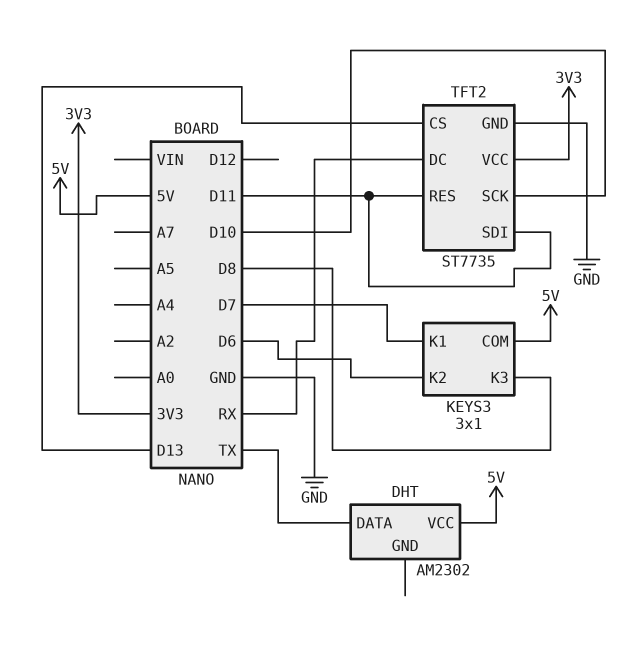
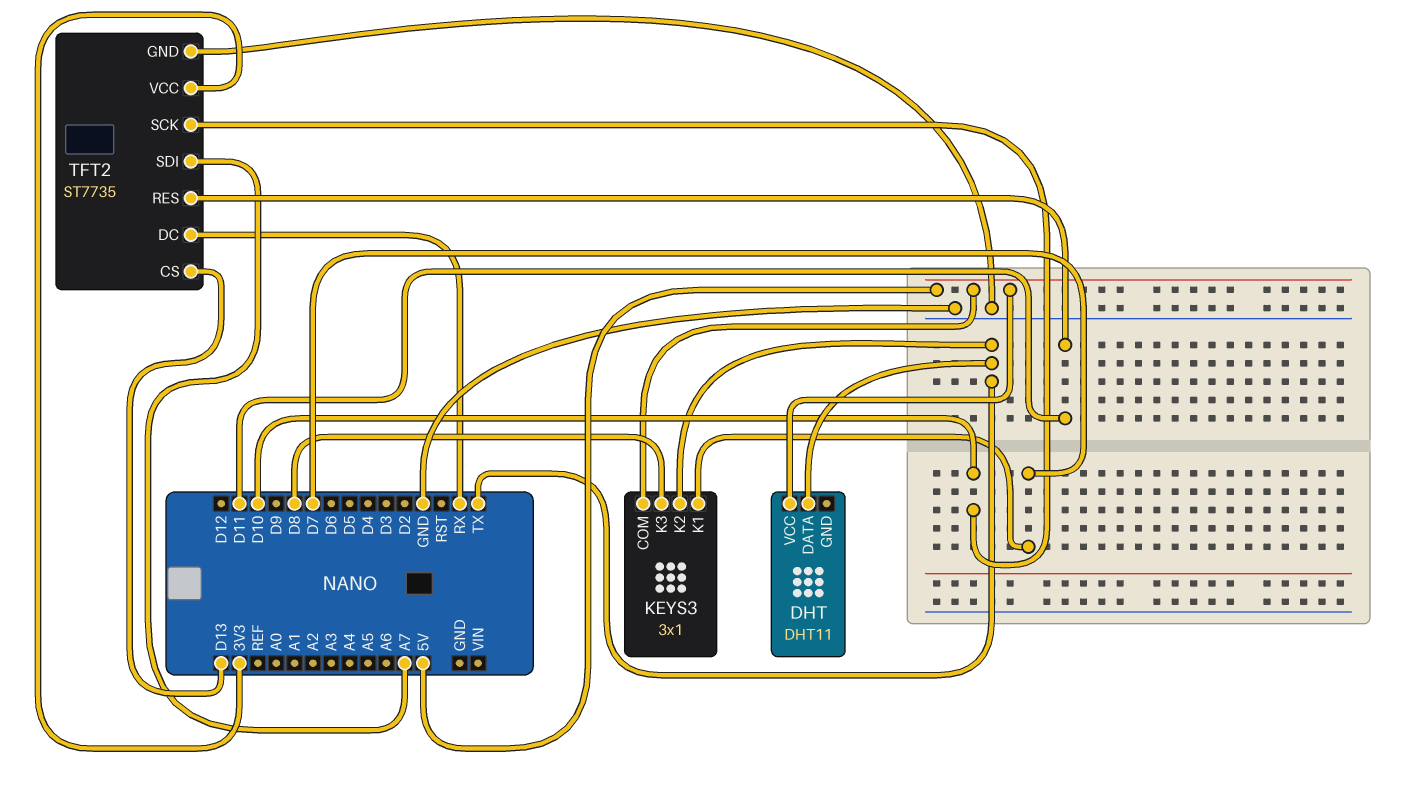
DHT: AM2302 -> DHT11
KEYS3 pin K2: D6 -> TX
TFT2 pin SDI: D11 -> A7

